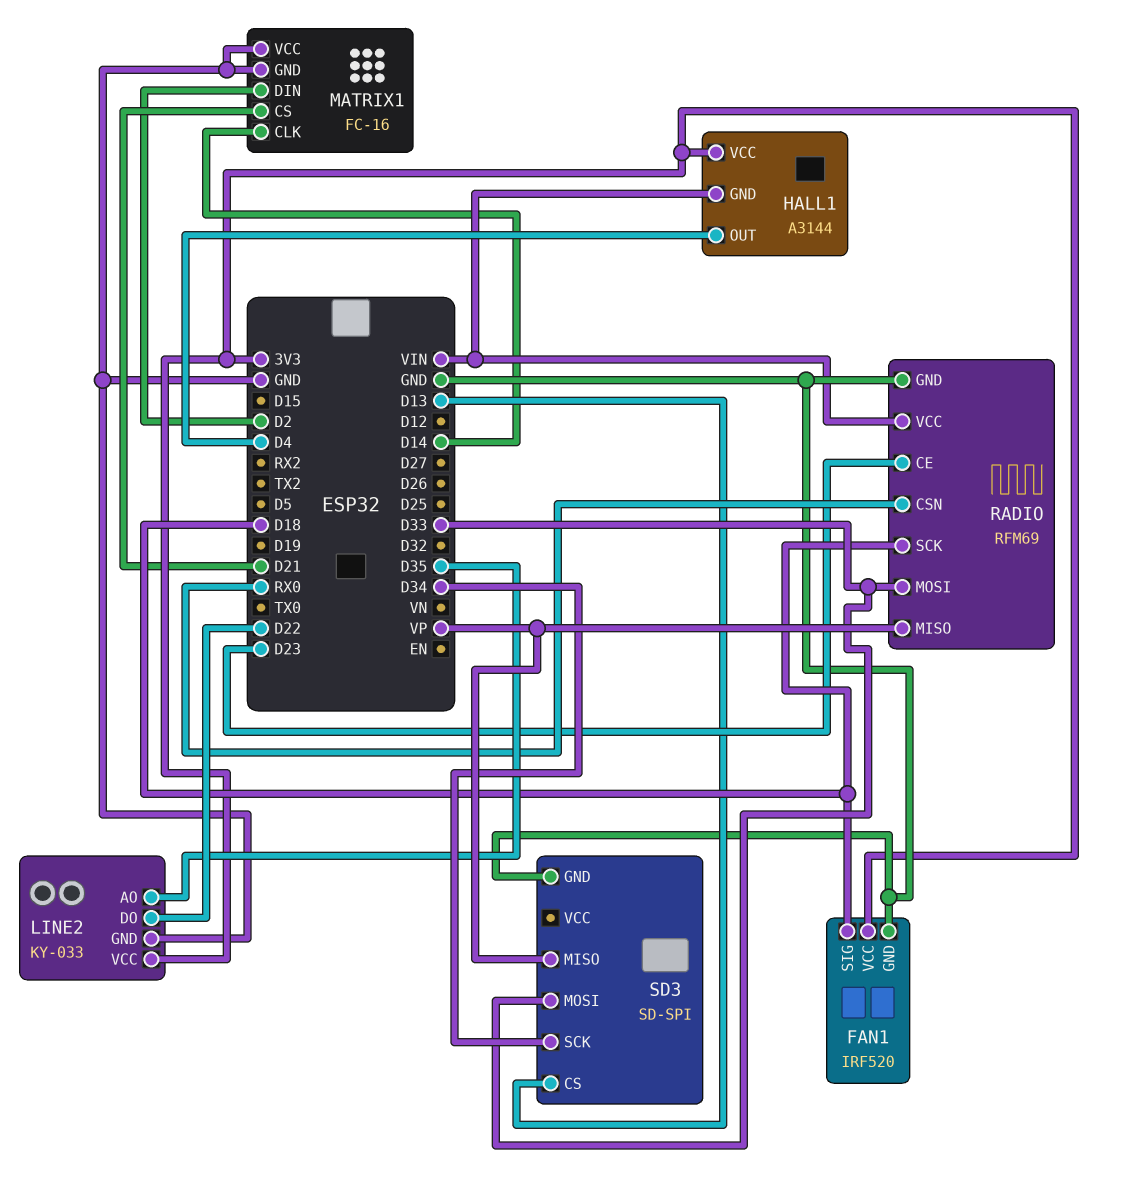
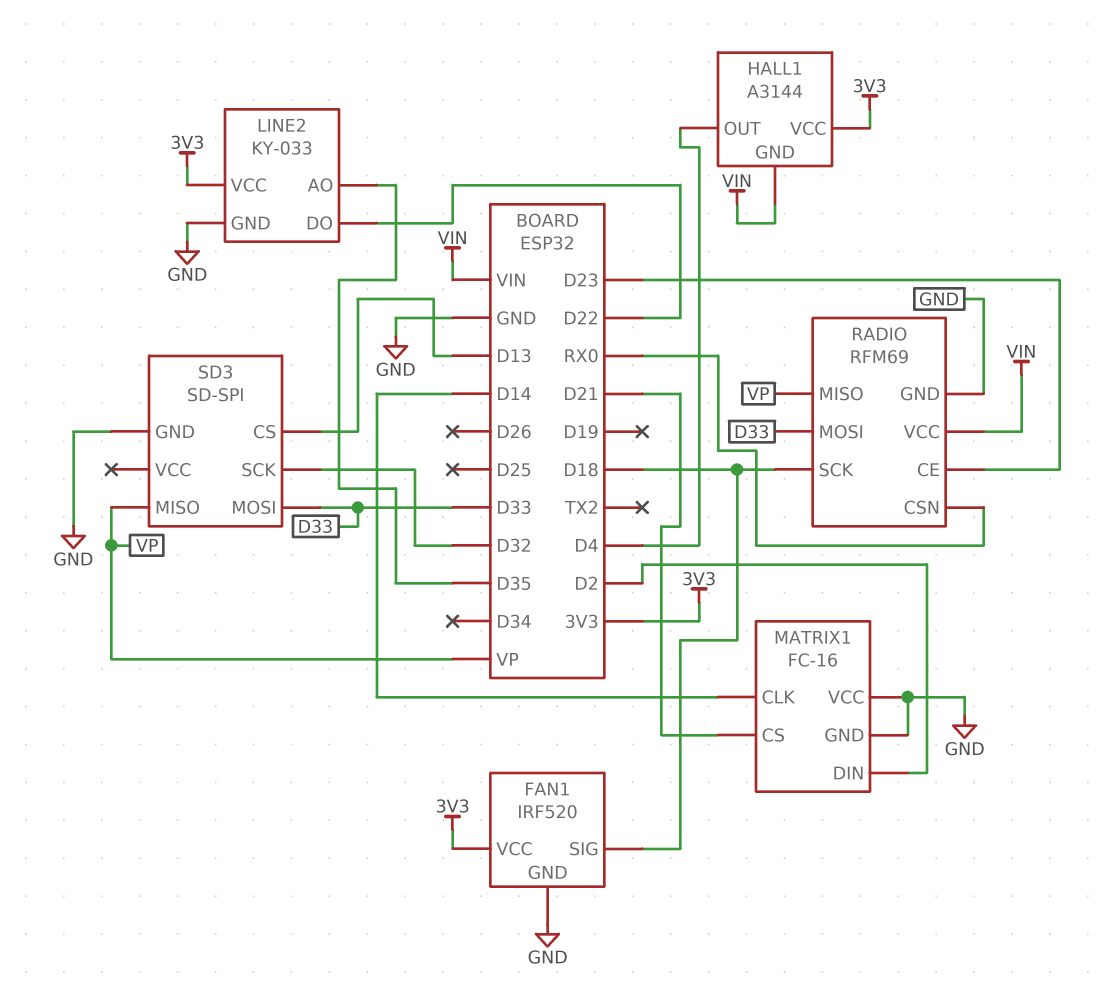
SD3 pin SCK: D34 -> D32

